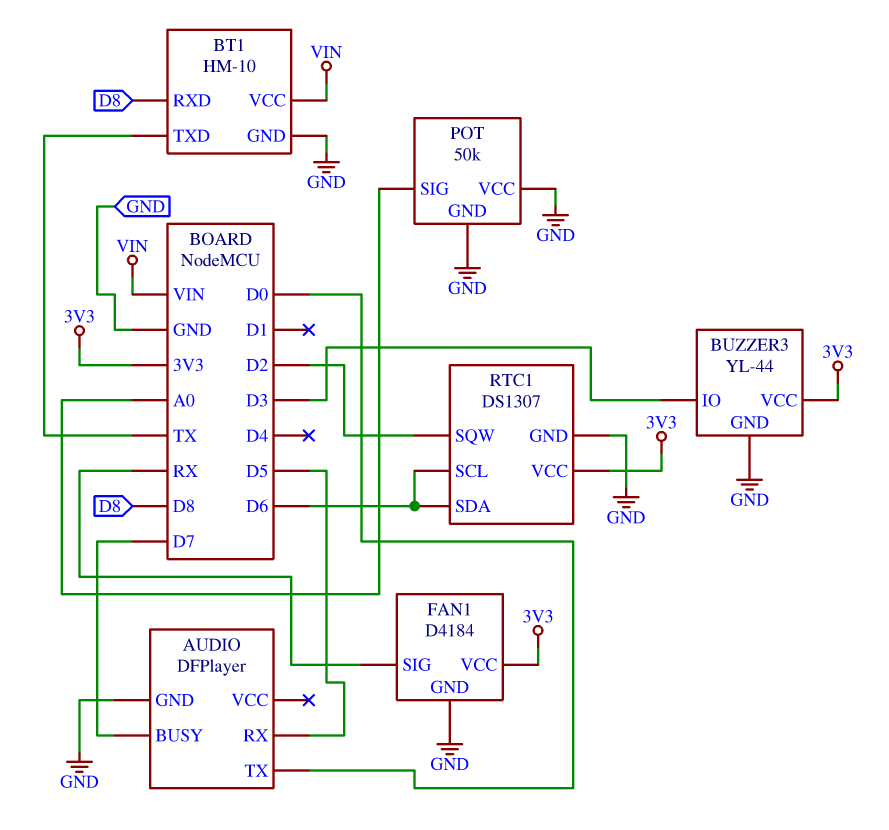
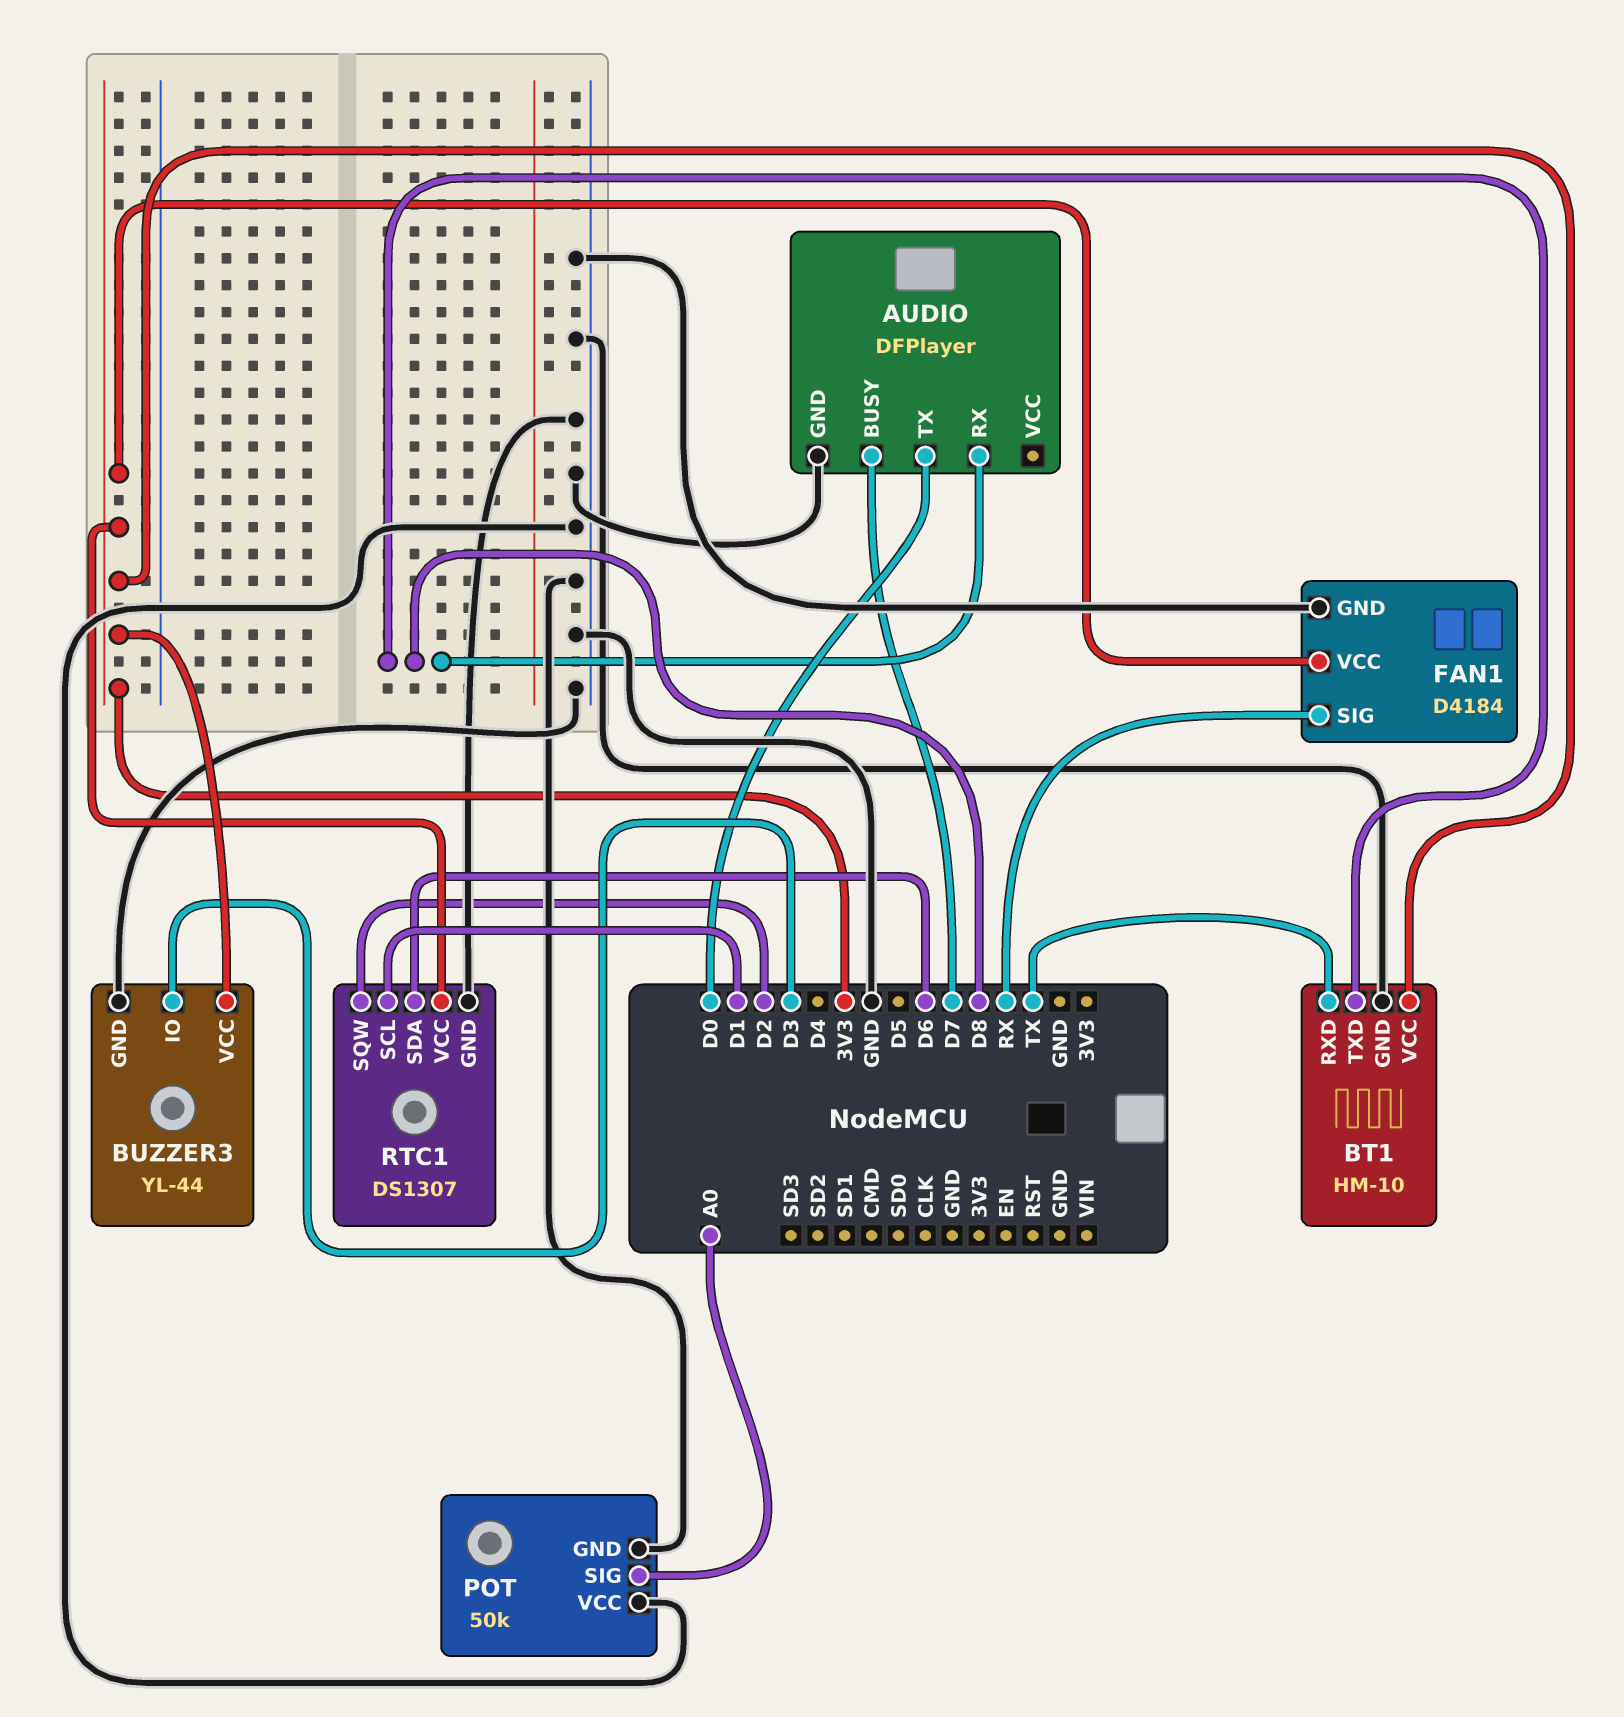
AUDIO pin RX: D5 -> D8
BT1 pin RXD: D8 -> TX
BT1 pin TXD: TX -> D8
BT1 pin VCC: VIN -> 3V3
RTC1 pin SCL: D6 -> D1

